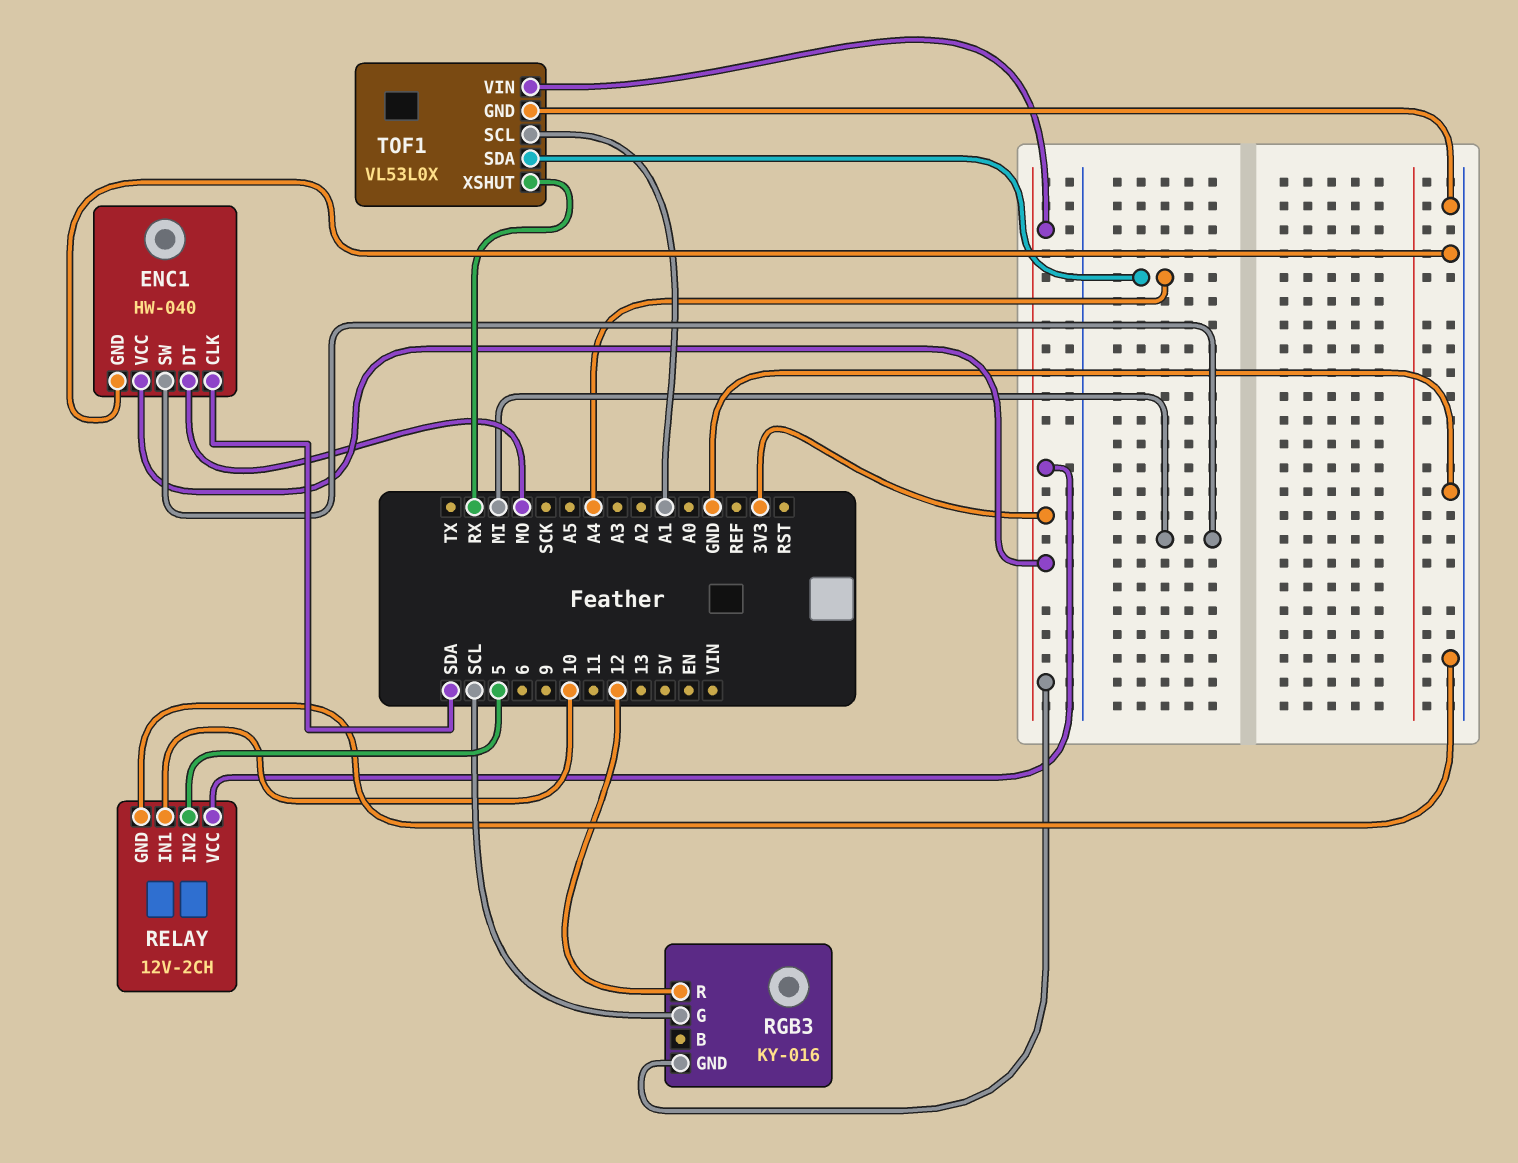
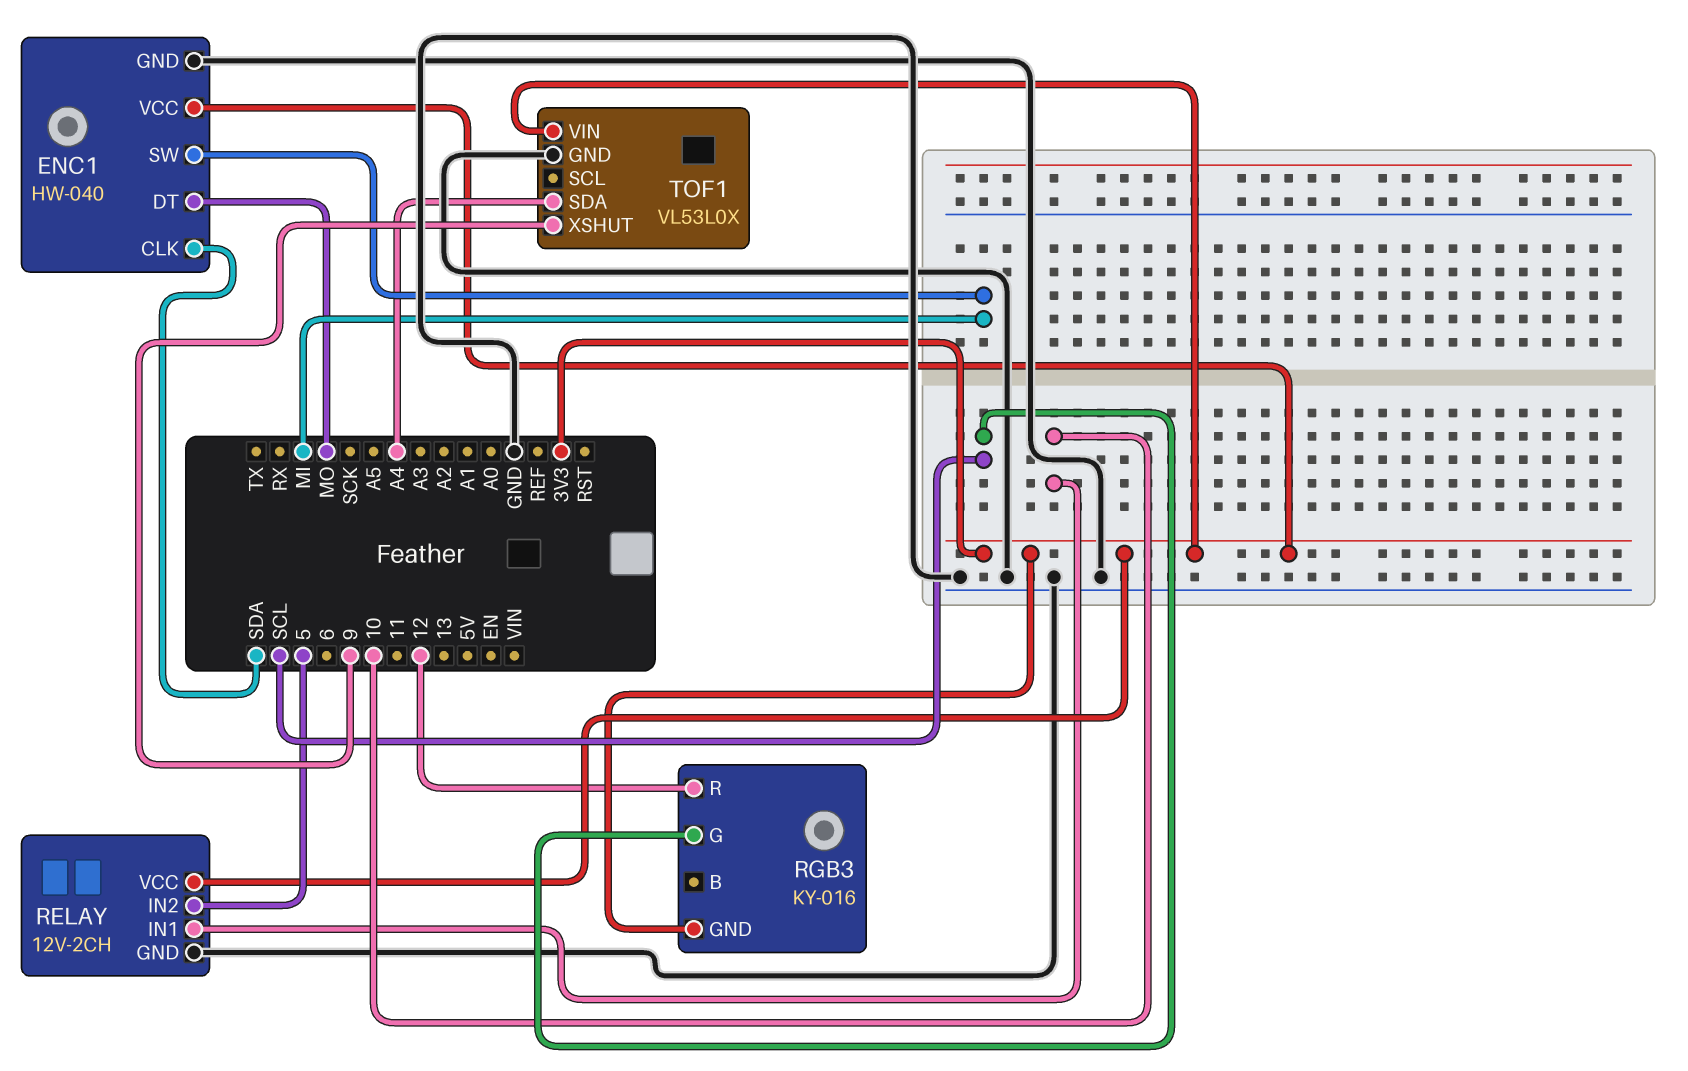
TOF1 pin SCL: A1 -> none
TOF1 pin XSHUT: RX -> 9

